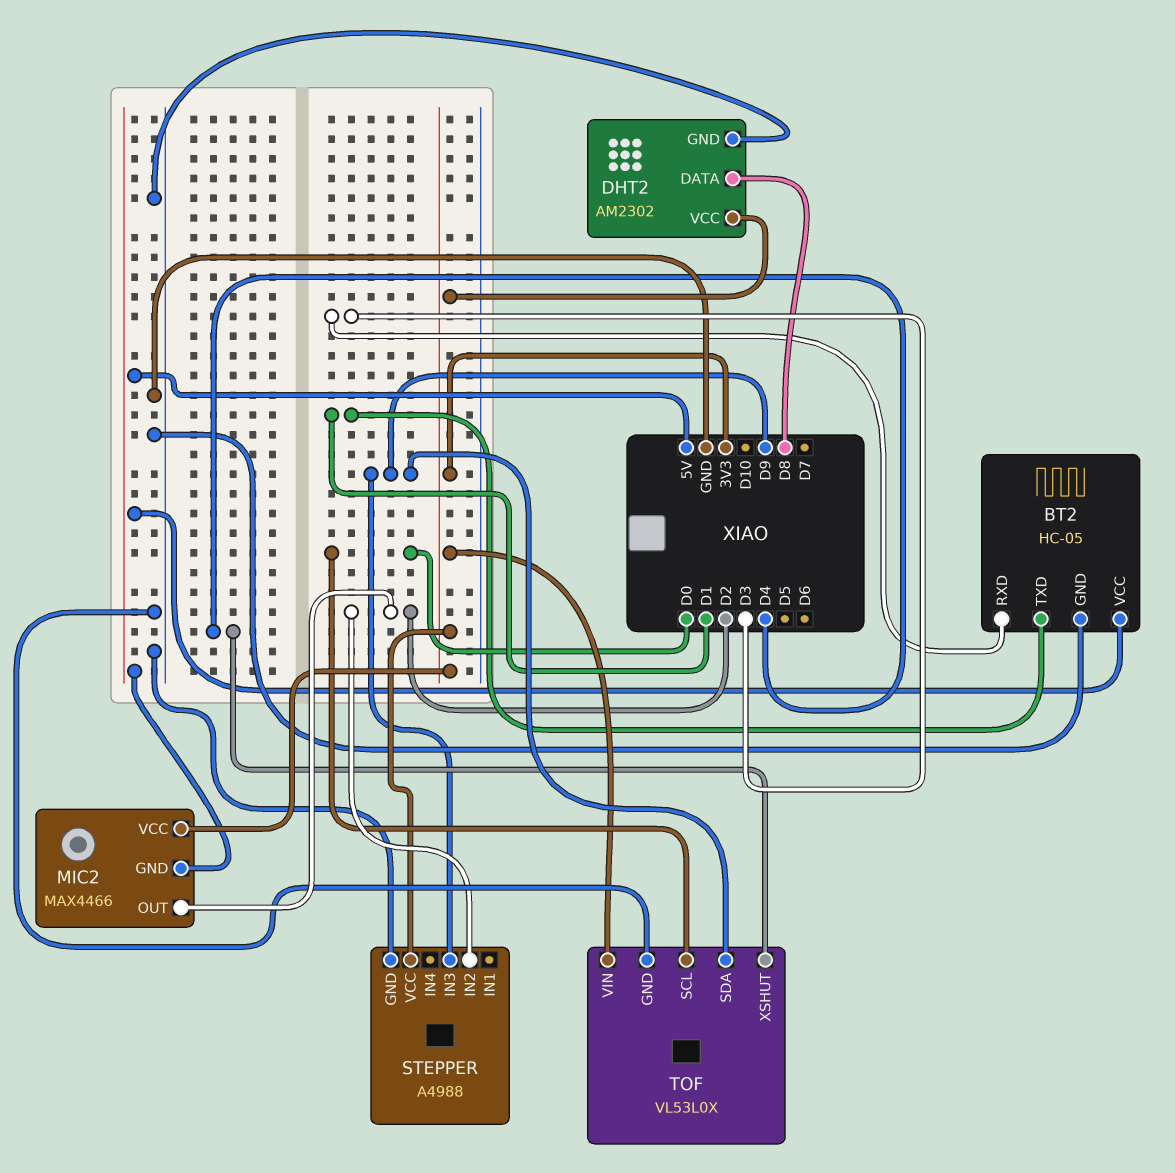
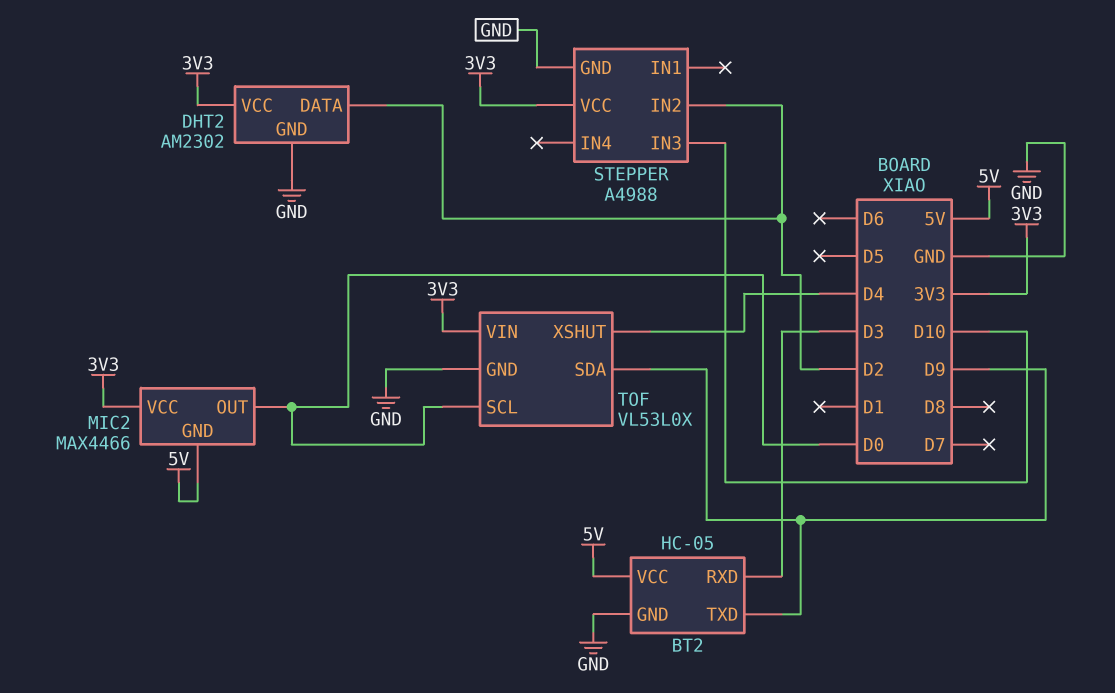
BT2 pin TXD: D1 -> D9
DHT2 pin DATA: D8 -> D2
MIC2 pin OUT: D2 -> D0
STEPPER pin IN3: D9 -> D10

